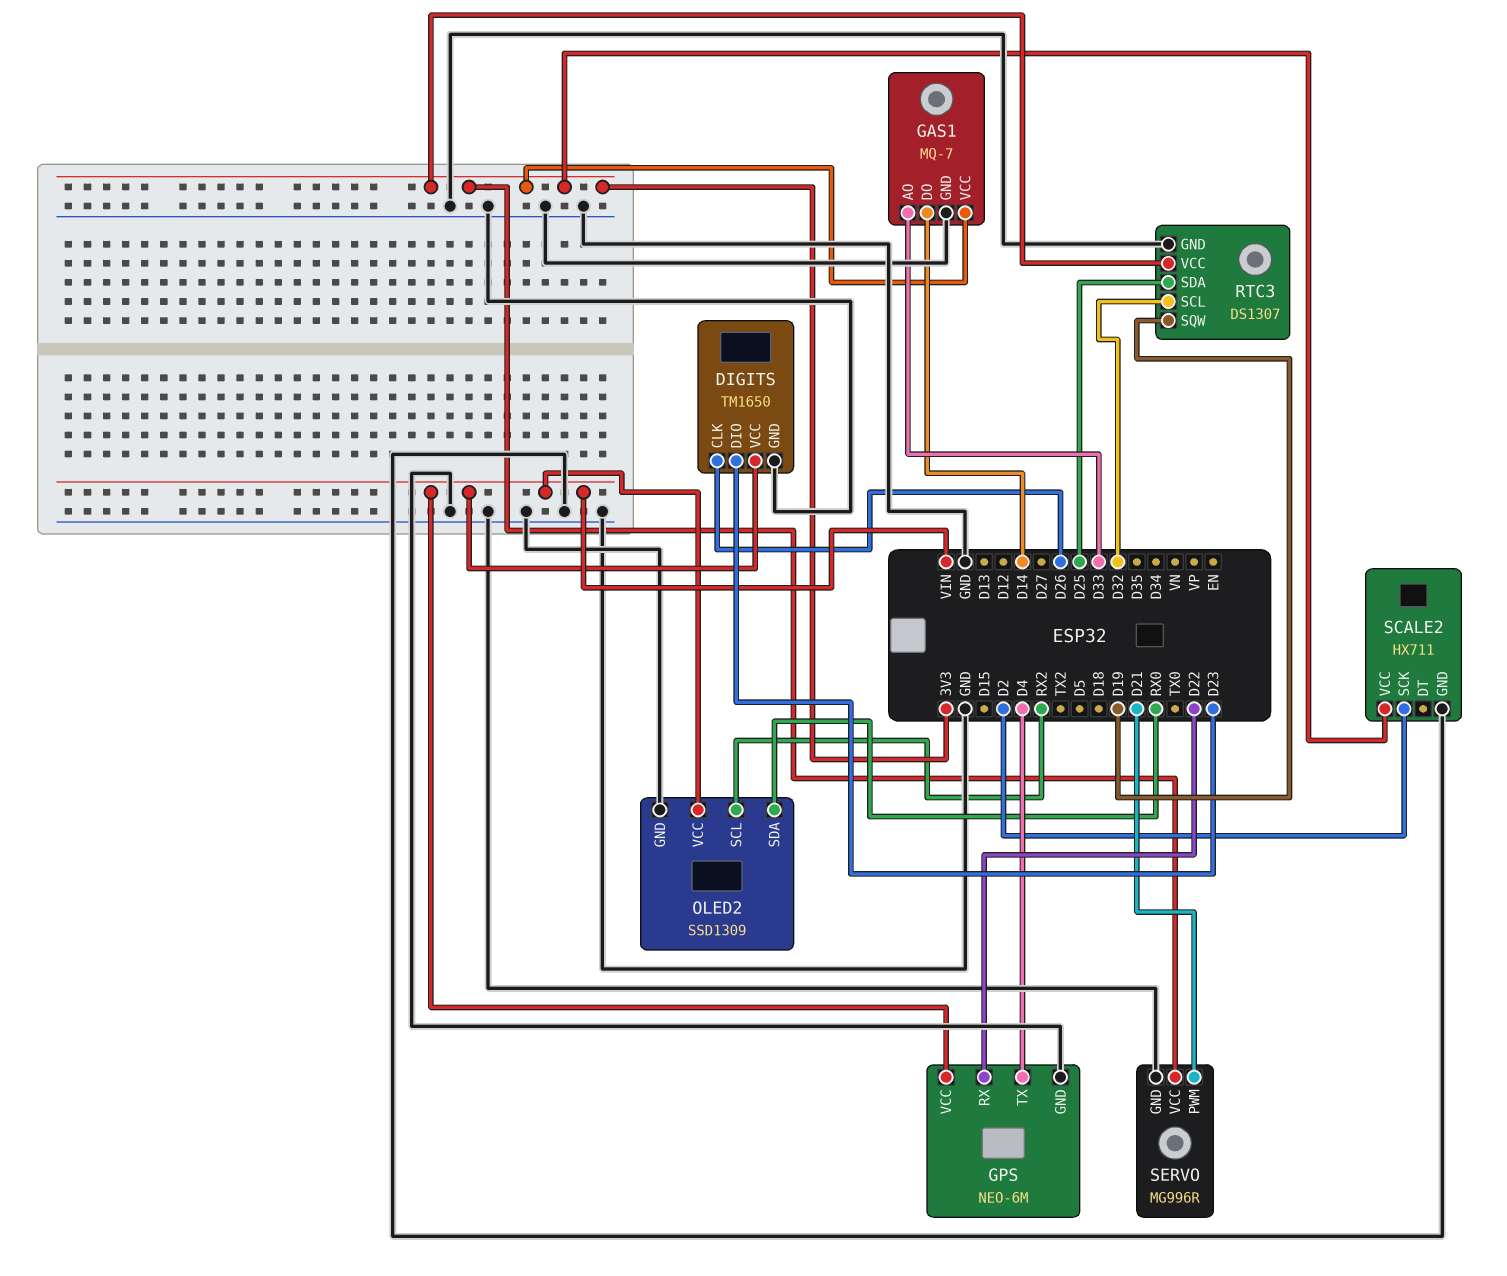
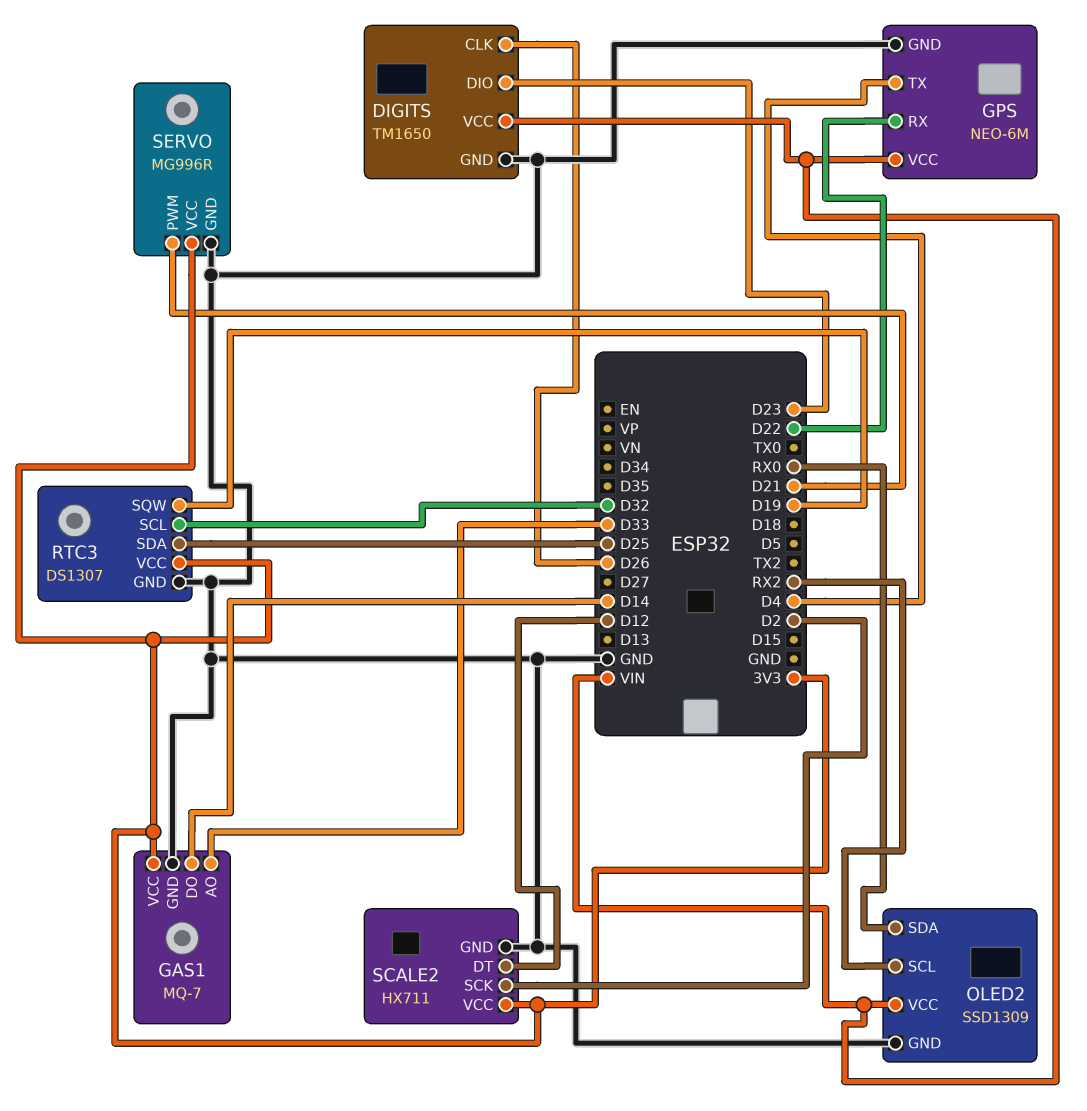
SCALE2 pin DT: none -> D12

